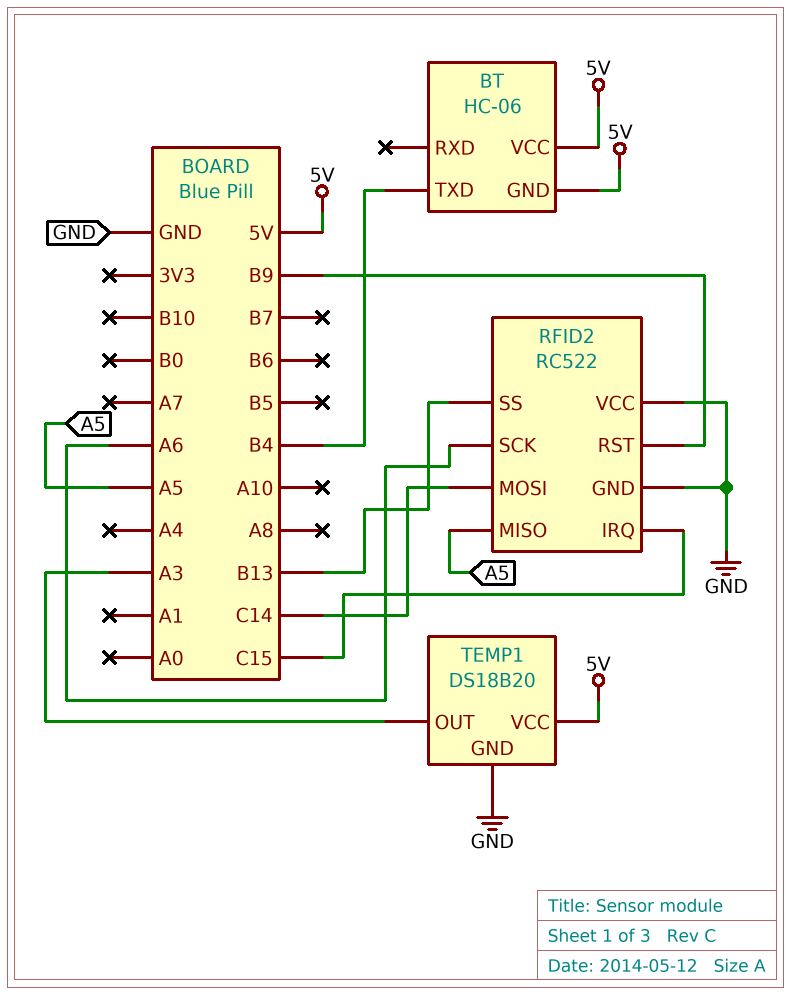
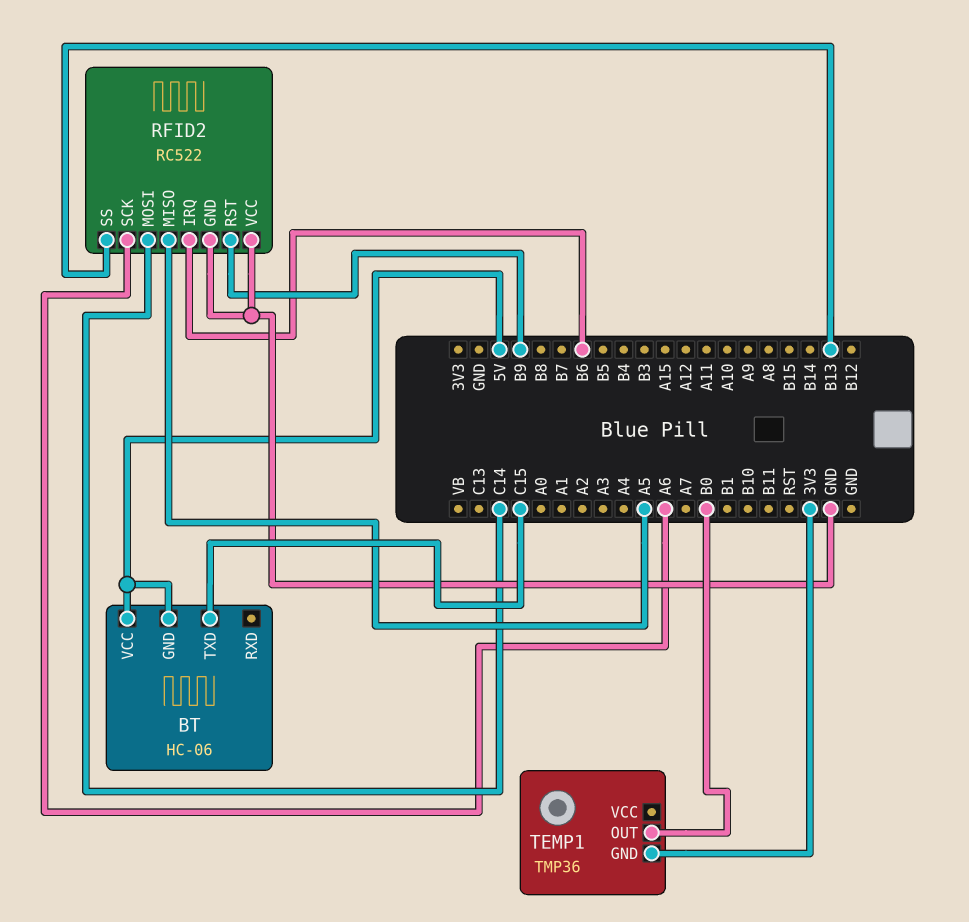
BT pin TXD: B4 -> C15
RFID2 pin IRQ: C15 -> B6
TEMP1: DS18B20 -> TMP36
TEMP1 pin GND: GND -> 3V3
TEMP1 pin OUT: A3 -> B0
TEMP1 pin VCC: 5V -> none

